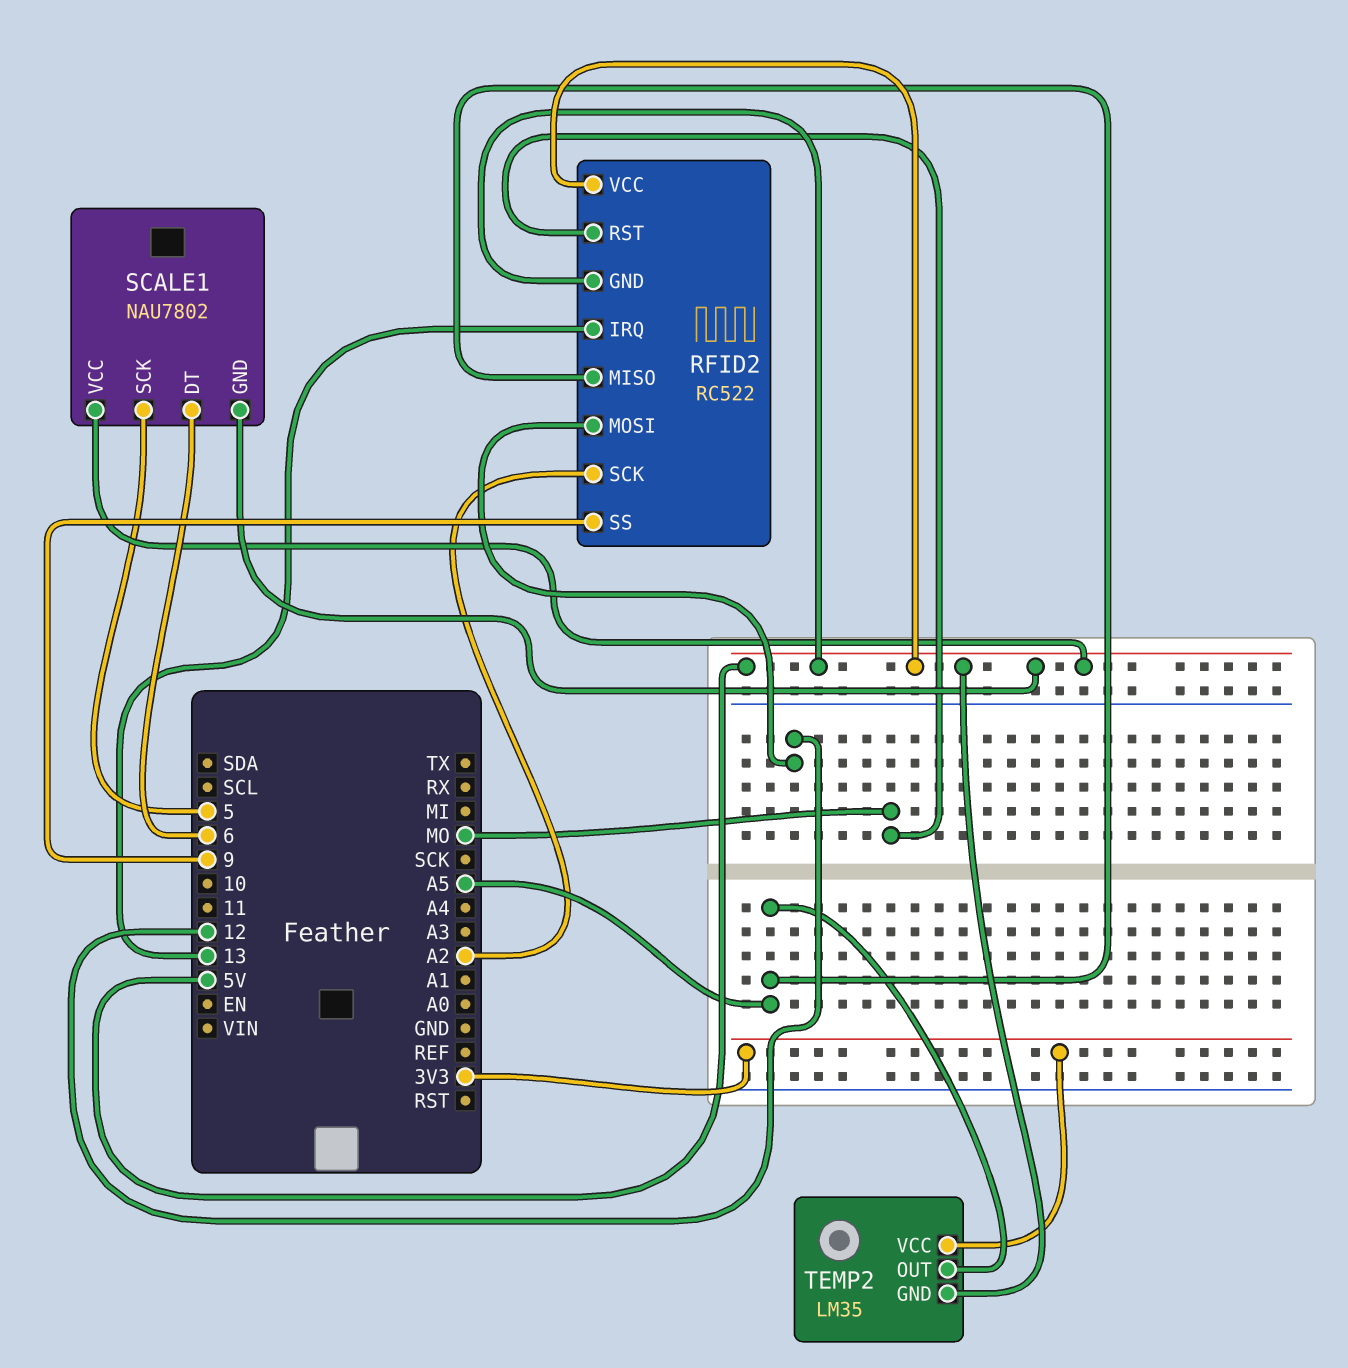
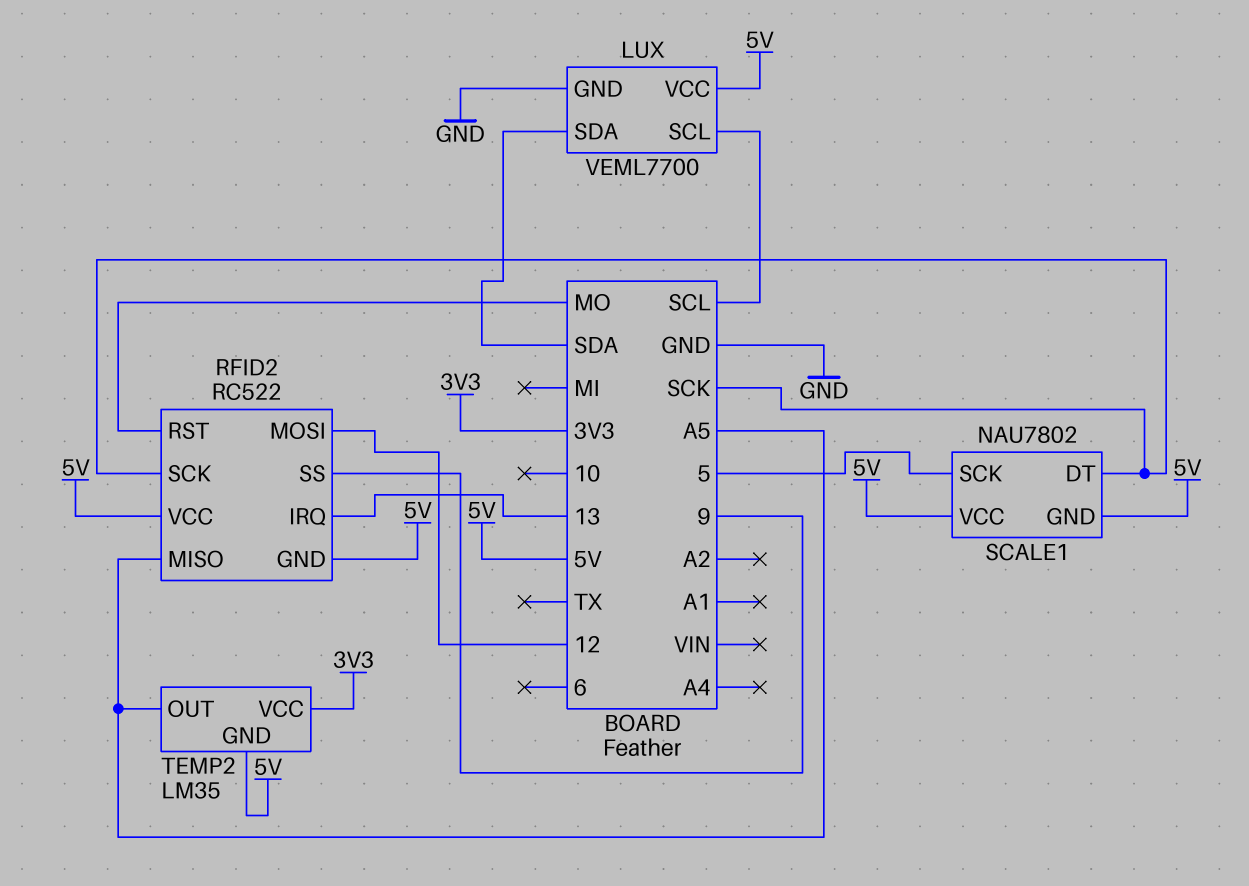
LUX: none -> VEML7700
LUX pin GND: none -> GND
LUX pin SCL: none -> SCL
LUX pin SDA: none -> SDA
LUX pin VCC: none -> 5V
RFID2 pin SCK: A2 -> SCK
SCALE1 pin DT: 6 -> SCK

